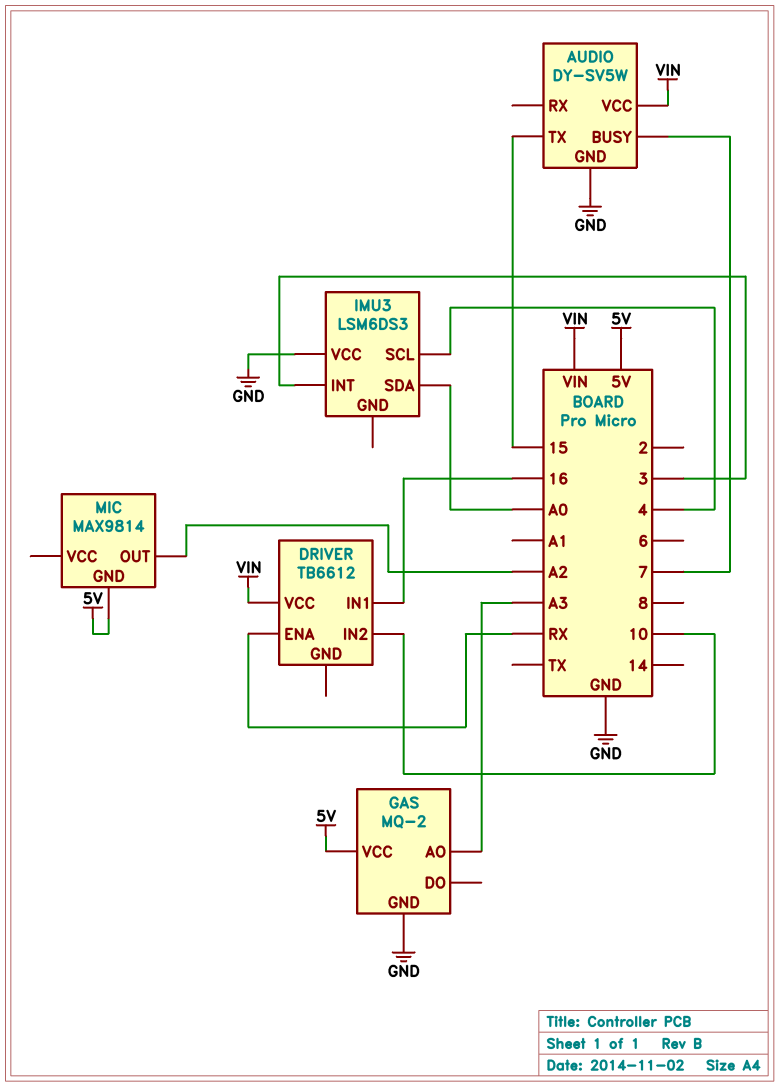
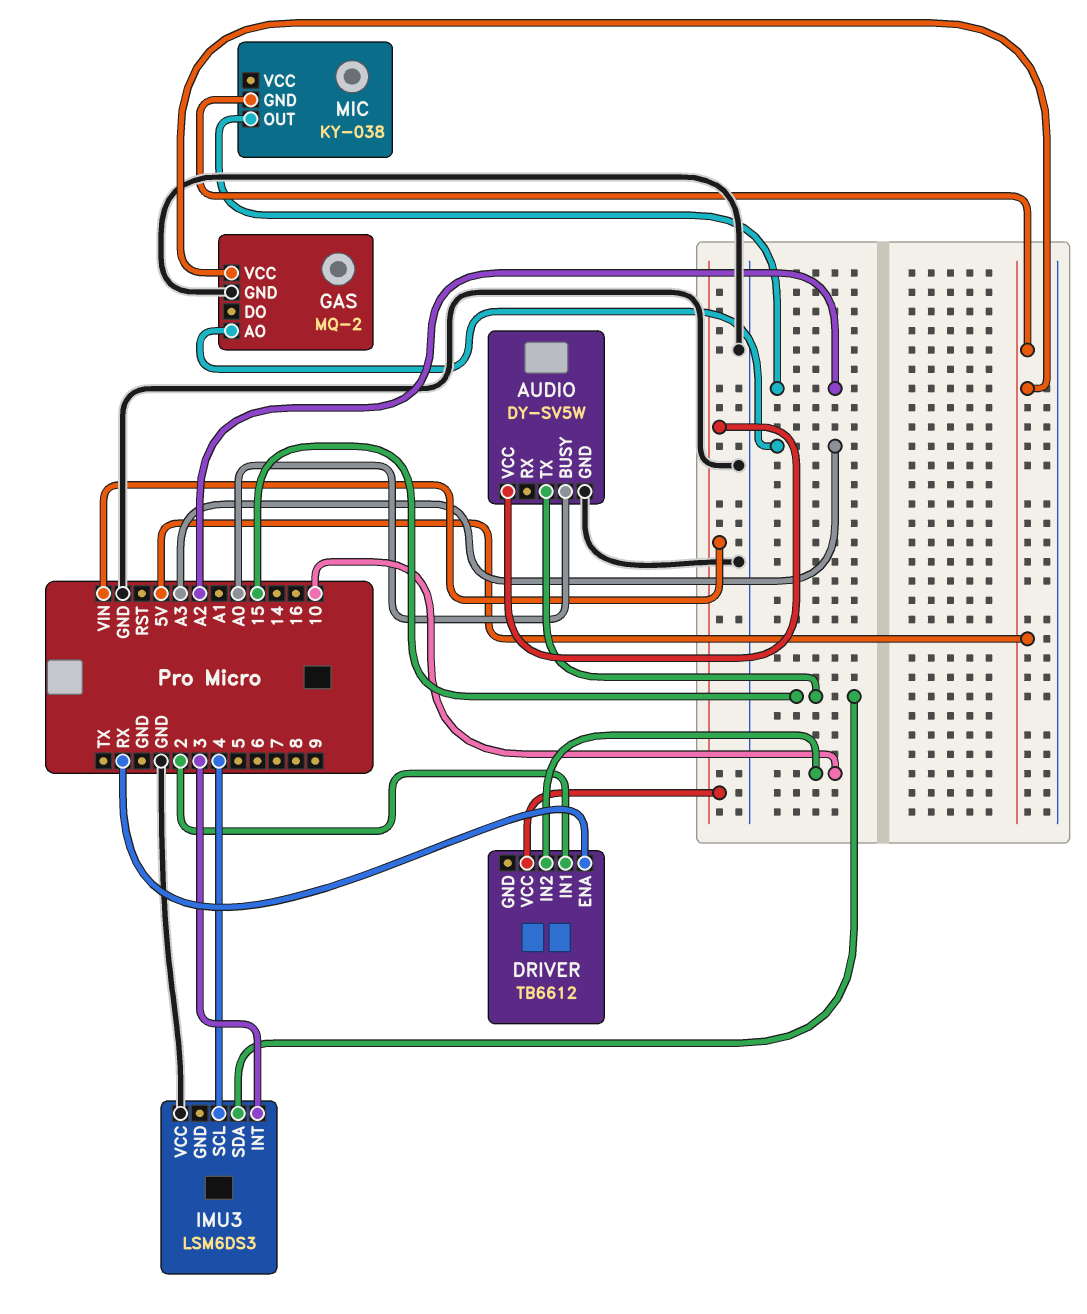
AUDIO pin BUSY: 7 -> A0
DRIVER pin IN1: 16 -> 2
IMU3 pin SDA: A0 -> 15
MIC: MAX9814 -> KY-038

